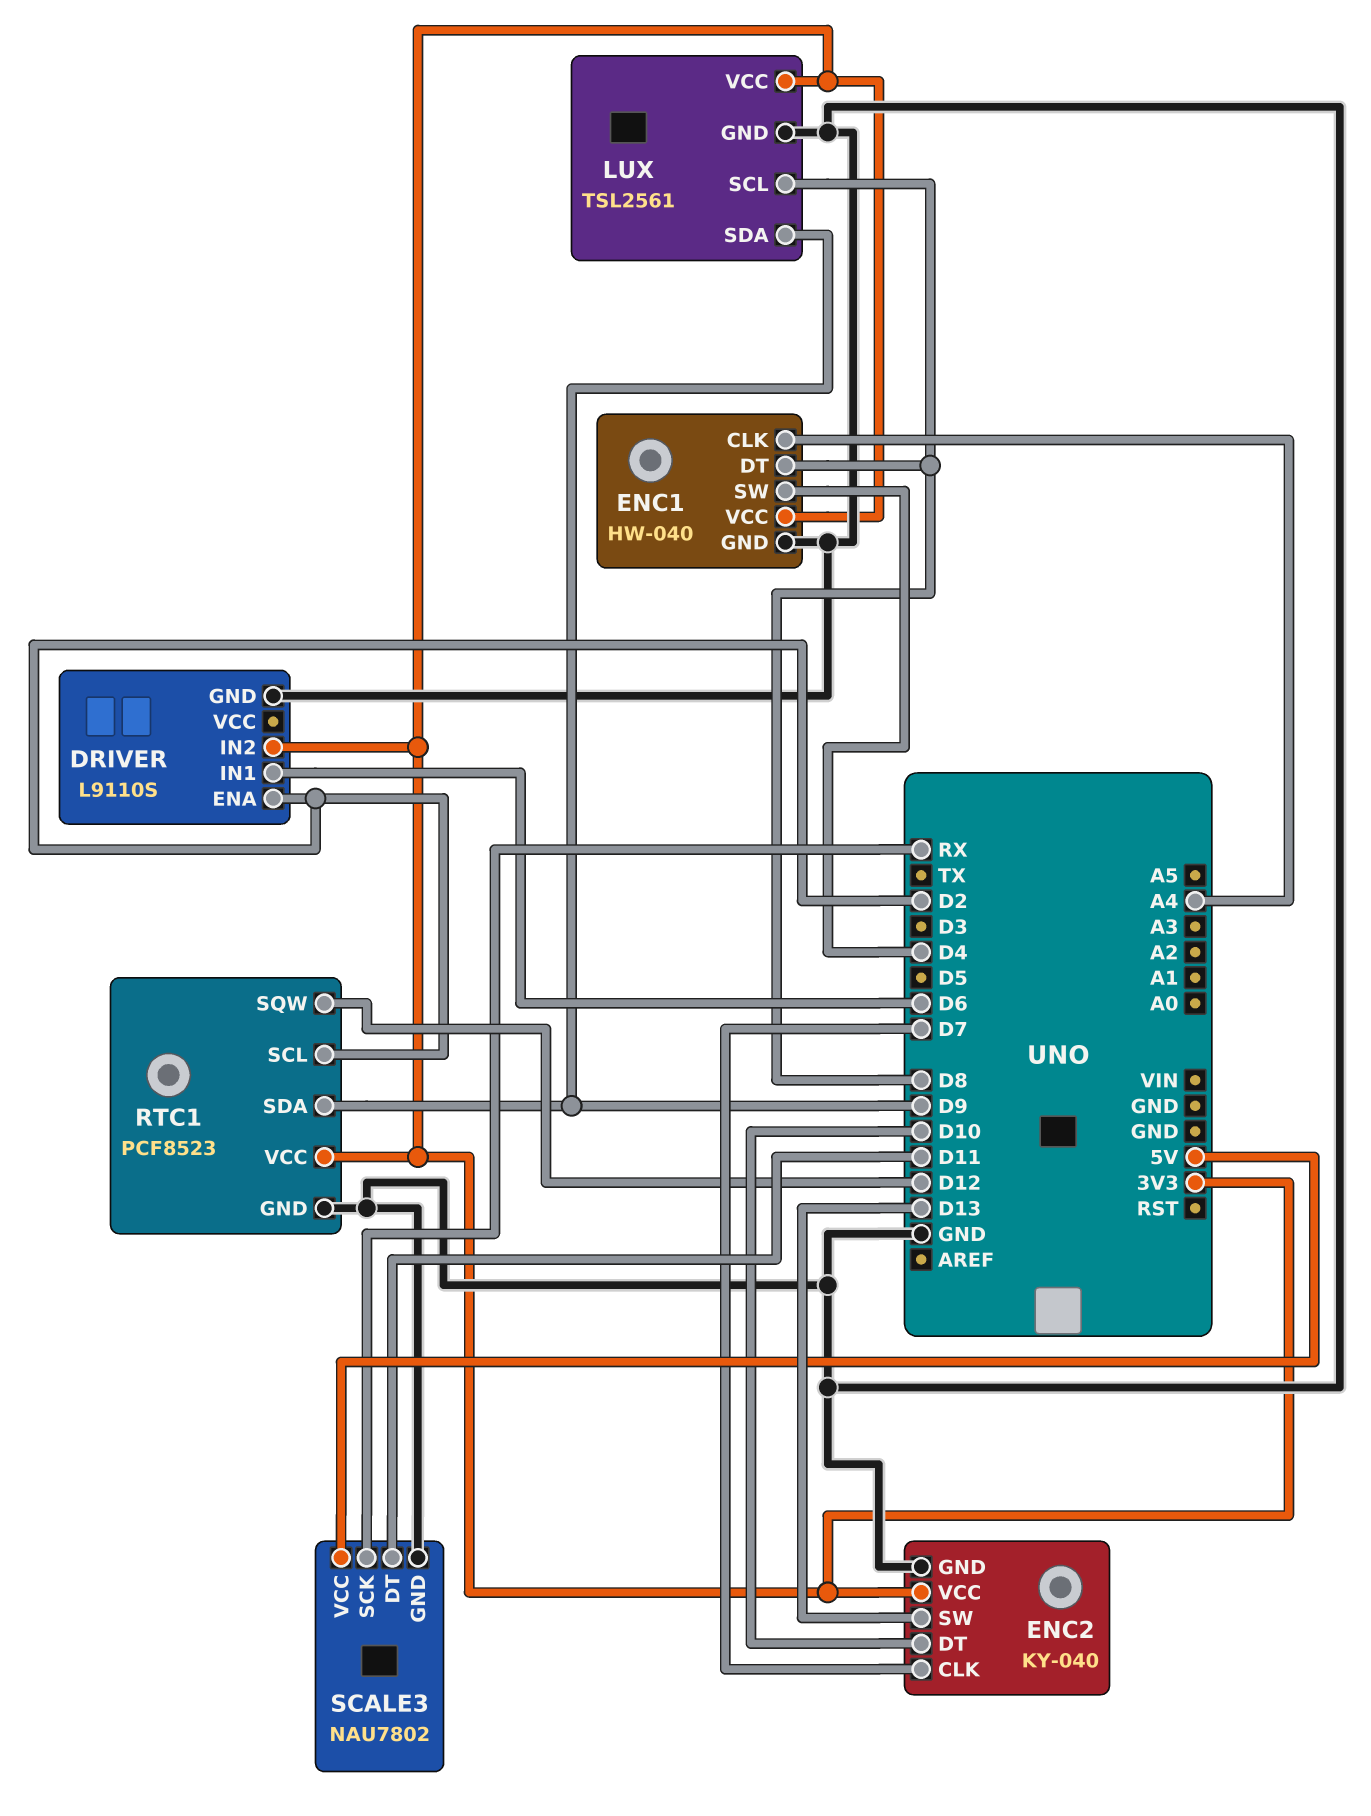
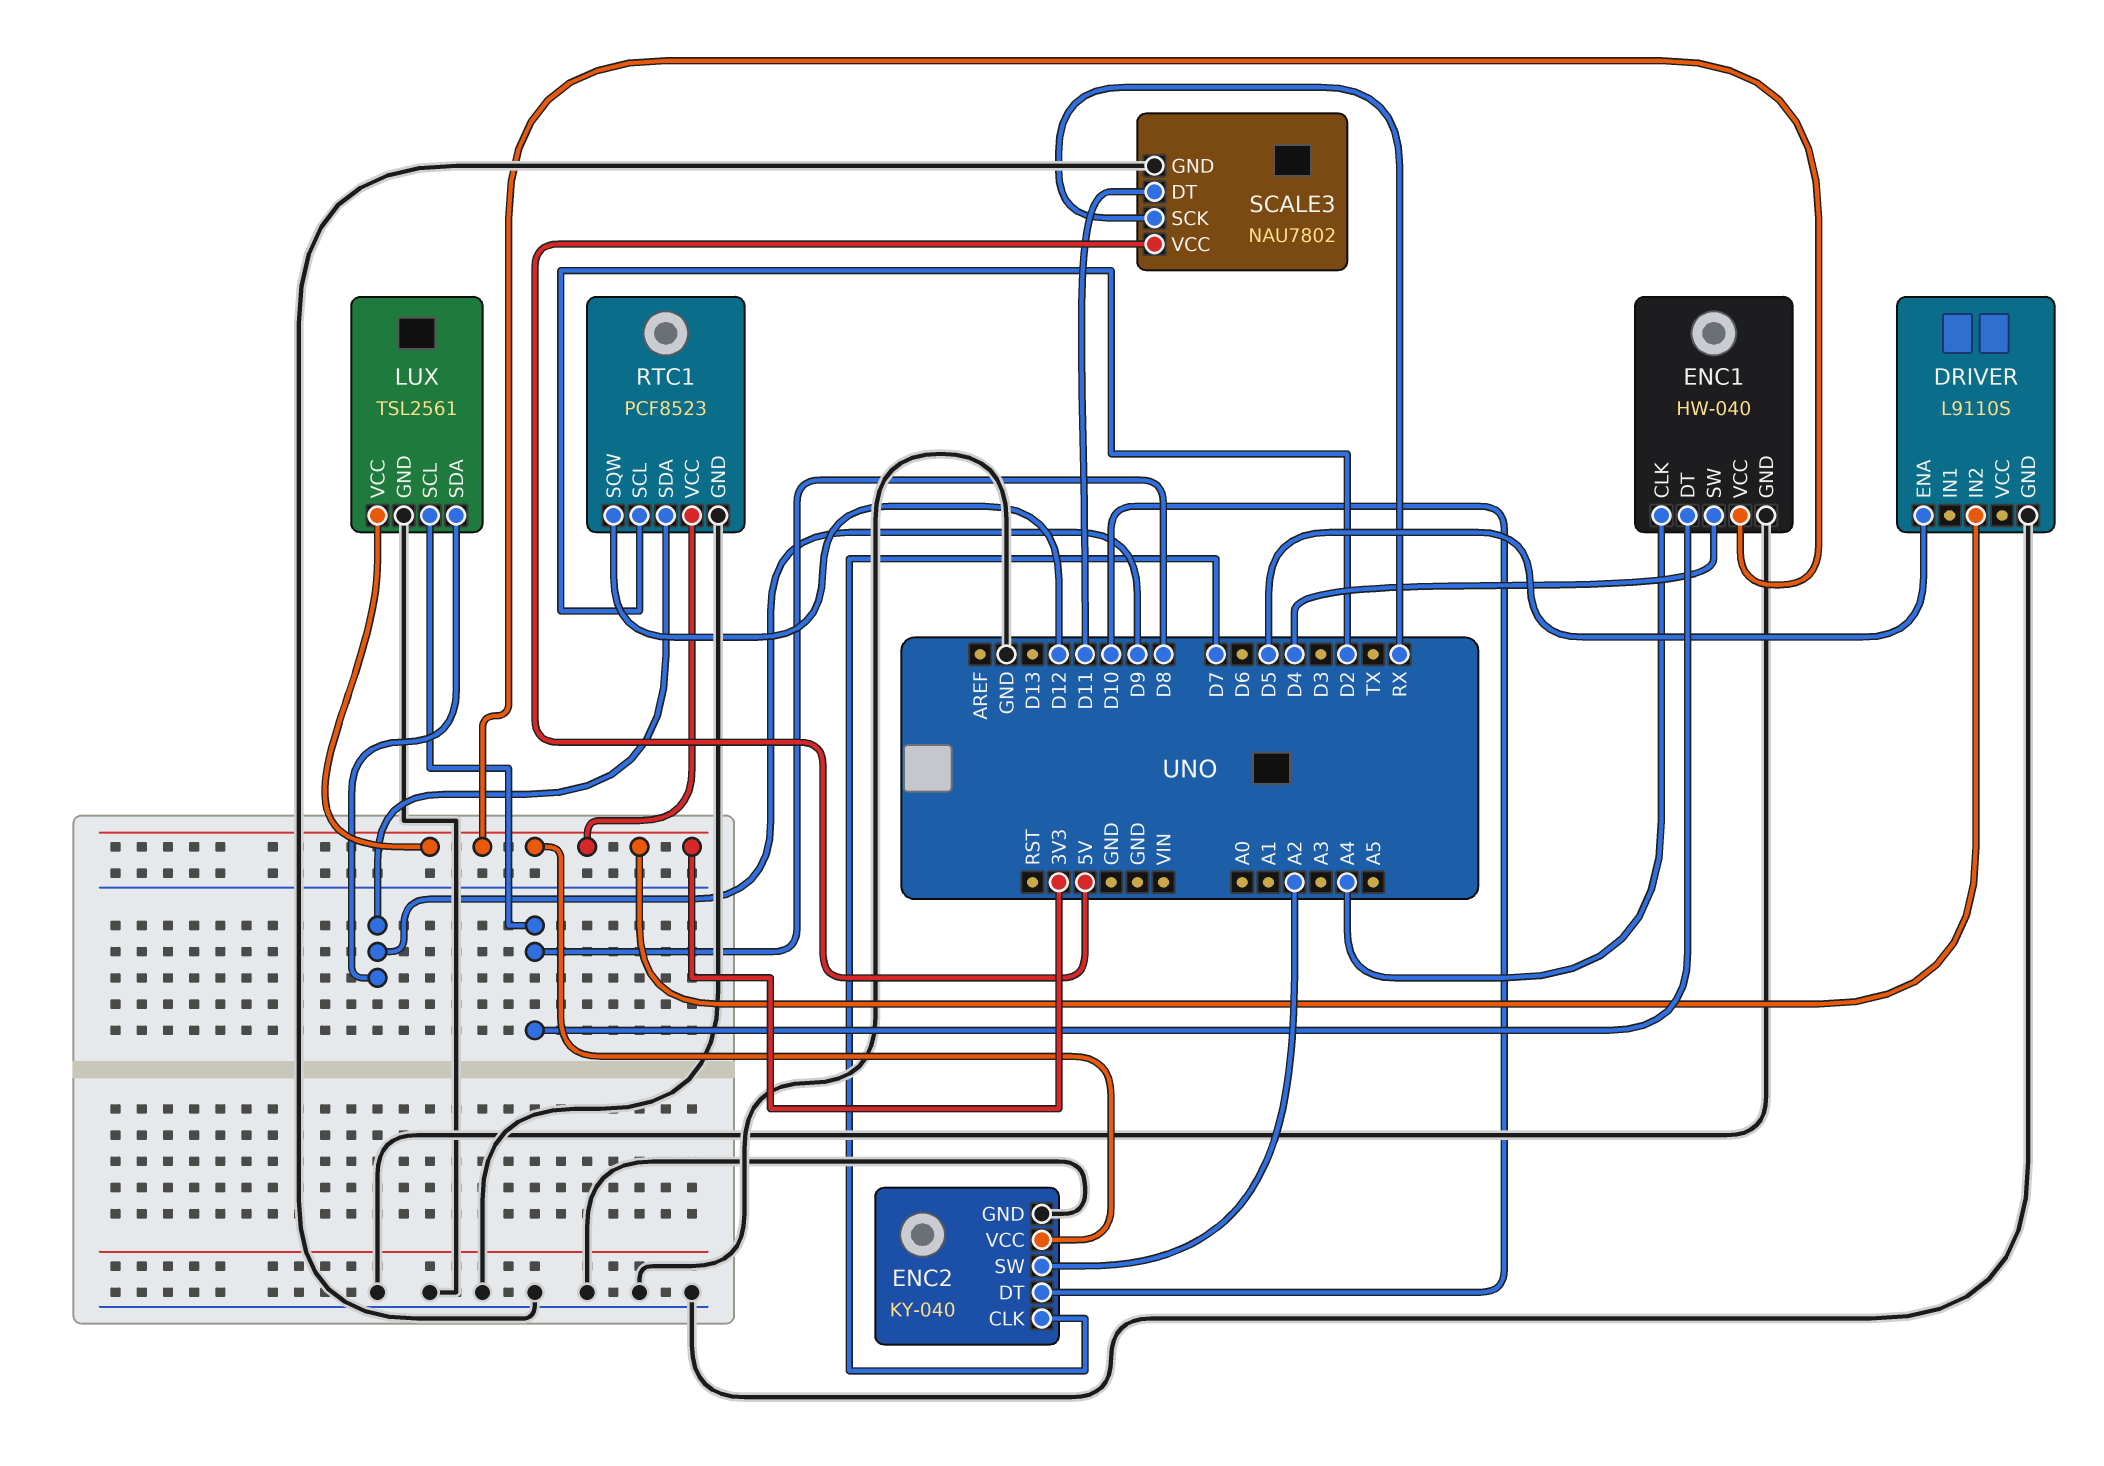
DRIVER pin ENA: D2 -> D5
DRIVER pin IN1: D6 -> none
ENC2 pin SW: D13 -> A2

